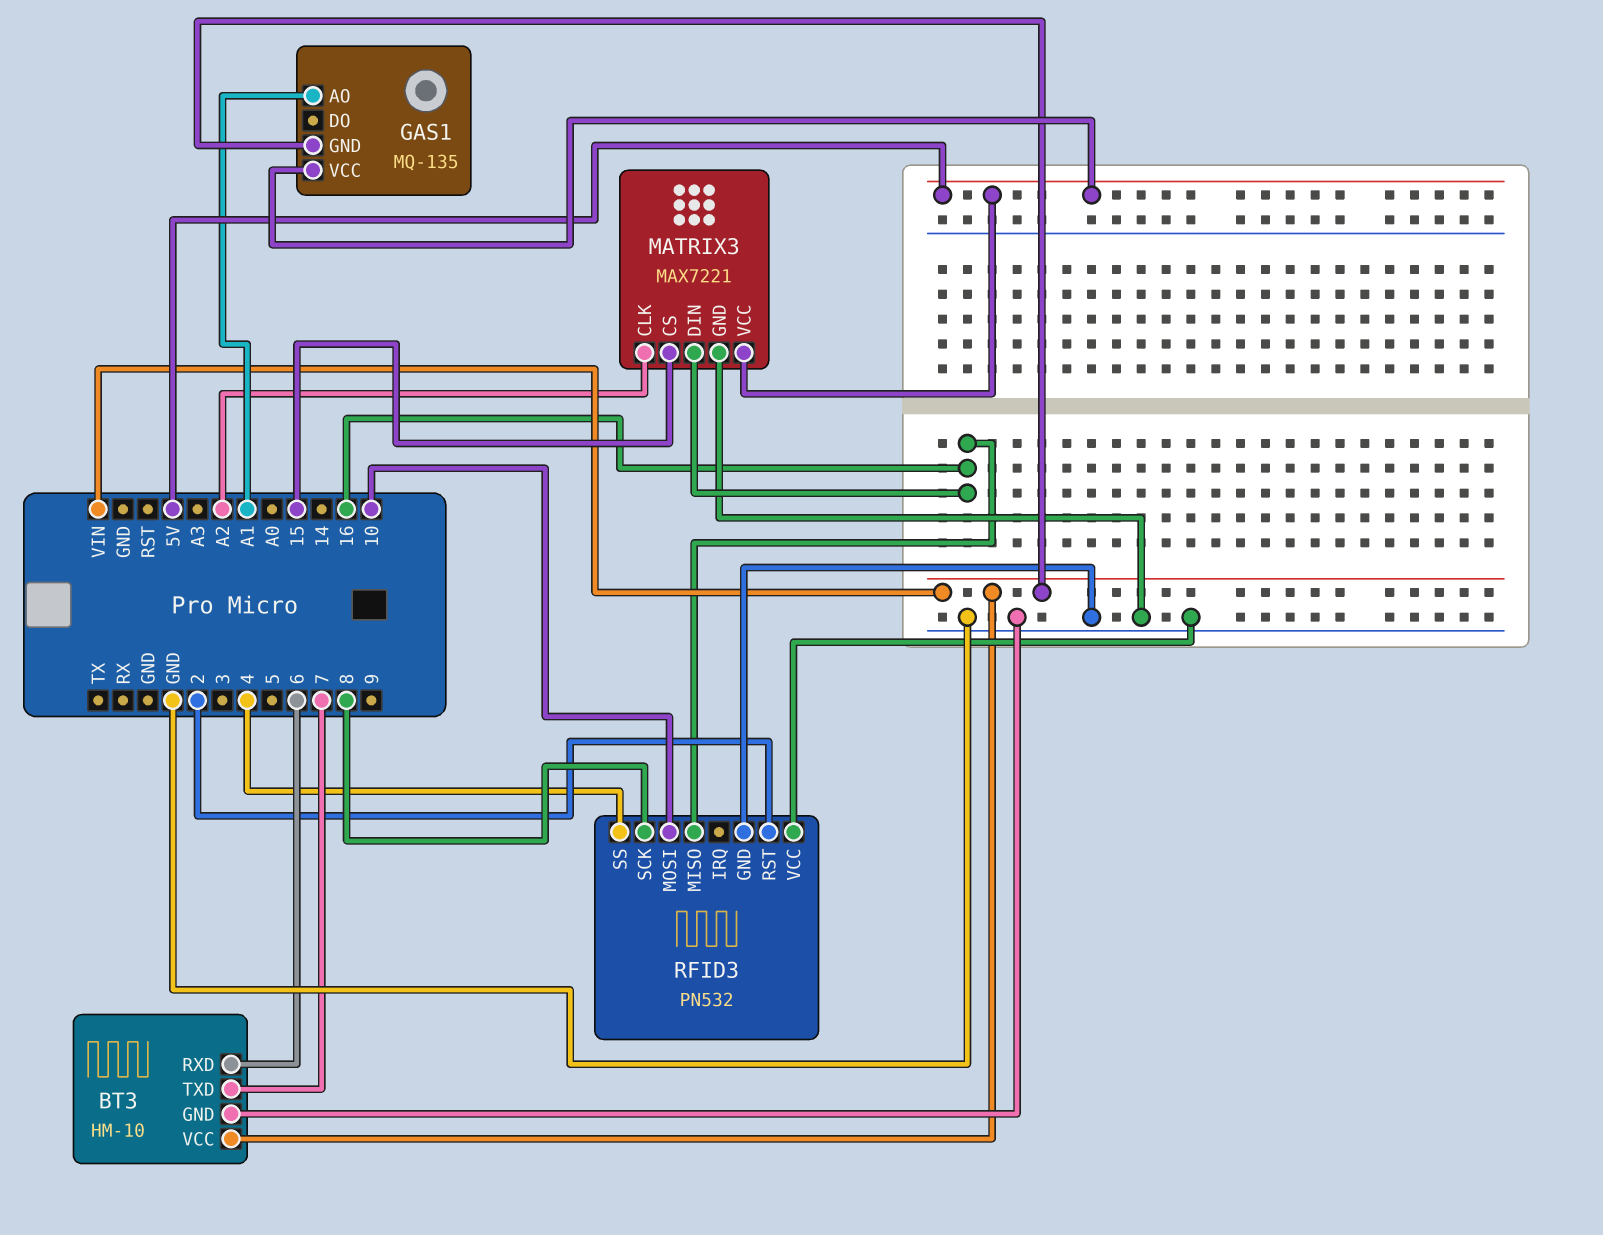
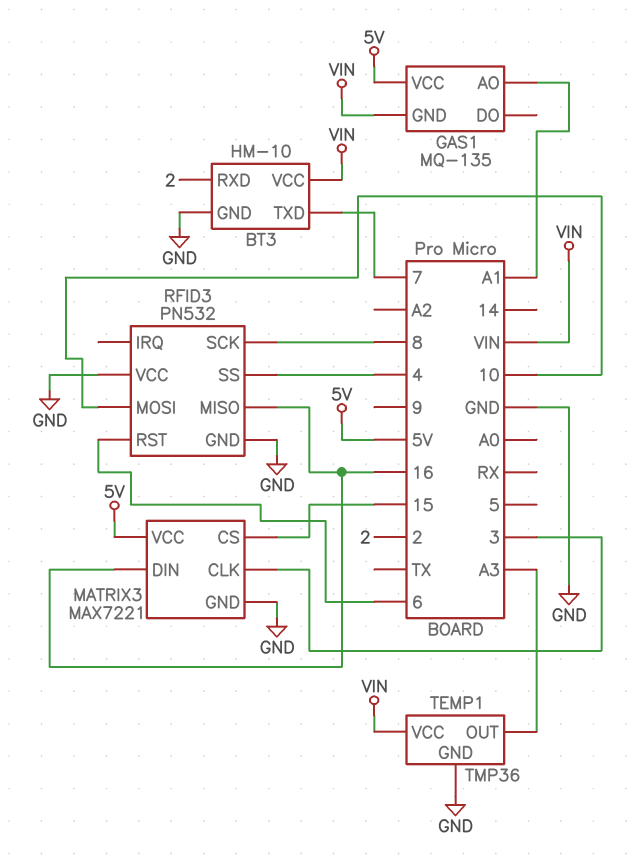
BT3 pin RXD: 6 -> 2
MATRIX3 pin CLK: A2 -> 3
RFID3 pin RST: 2 -> 6
TEMP1: none -> TMP36
TEMP1 pin GND: none -> GND
TEMP1 pin OUT: none -> A3
TEMP1 pin VCC: none -> VIN

